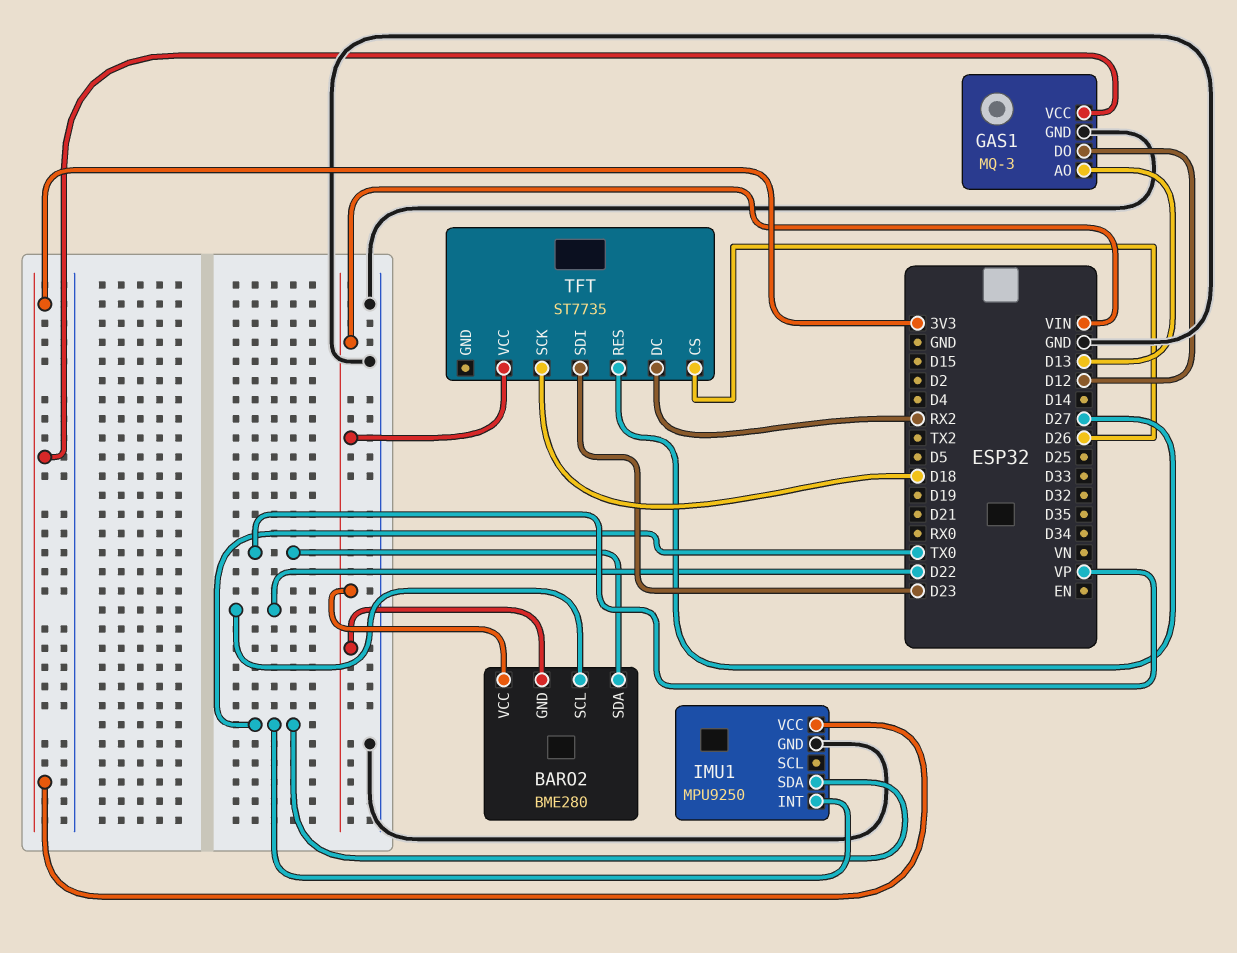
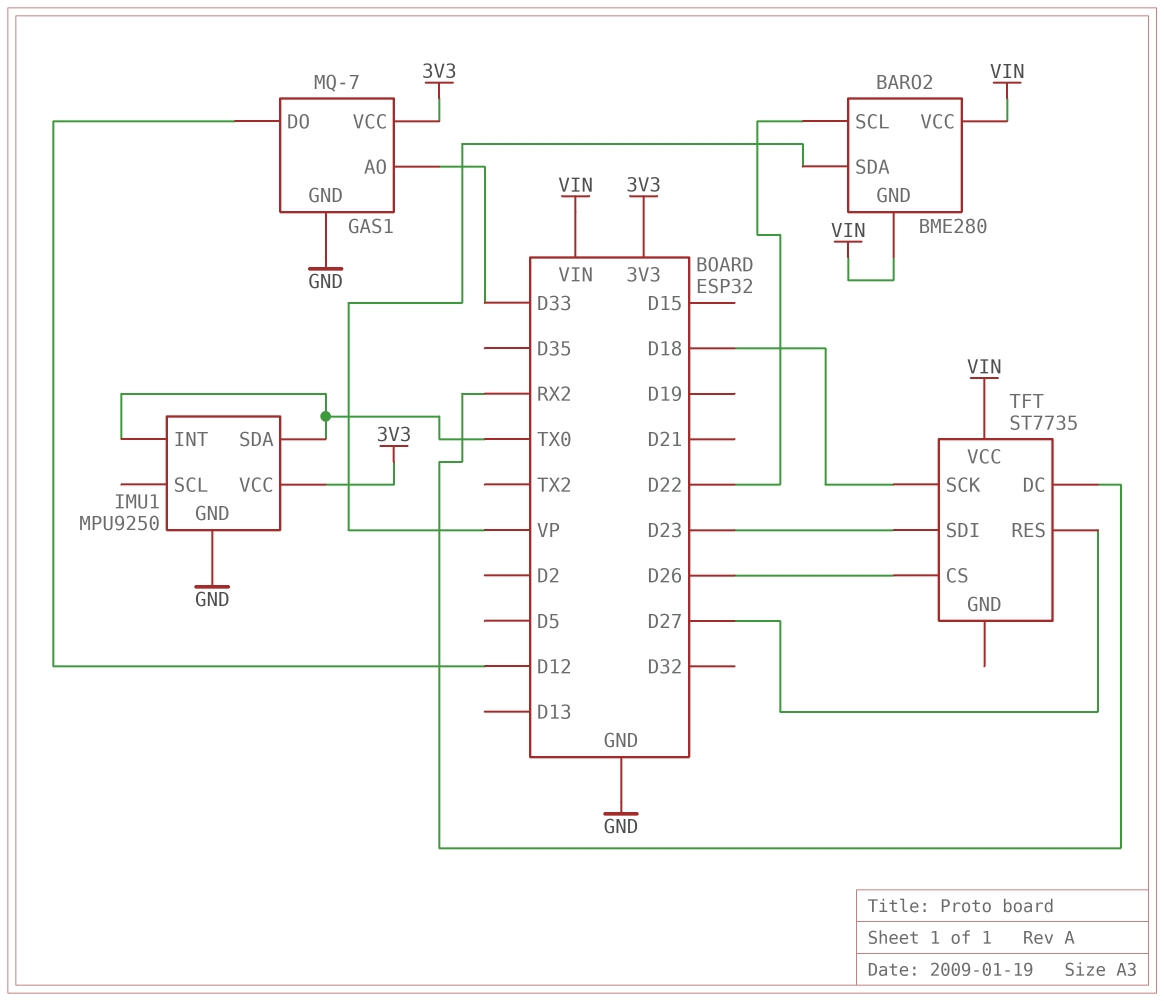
GAS1: MQ-3 -> MQ-7
GAS1 pin AO: D13 -> D33

